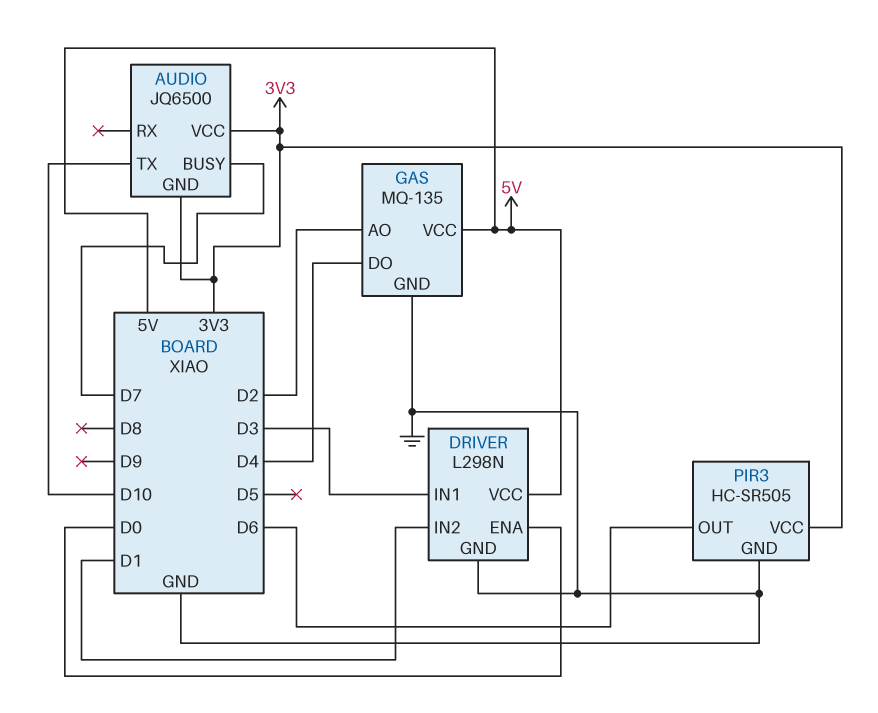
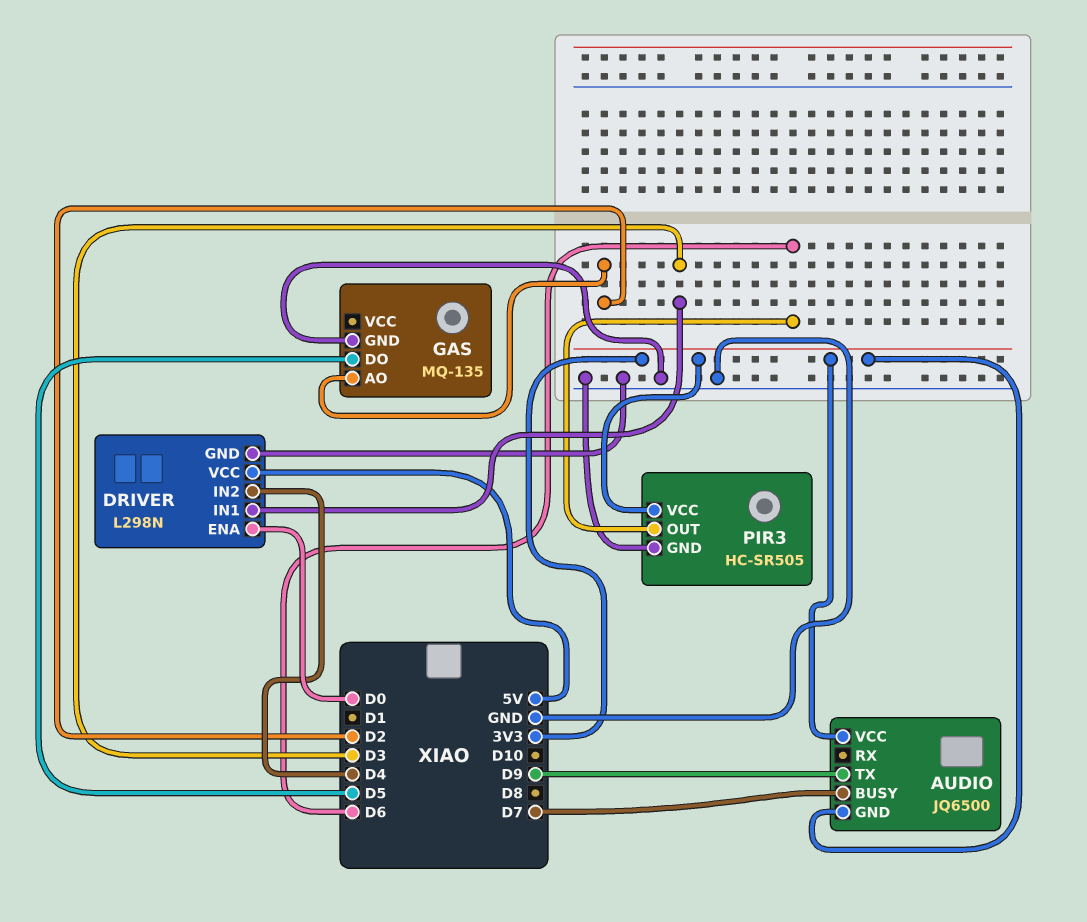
AUDIO pin TX: D10 -> D9
DRIVER pin IN2: D1 -> D4
GAS pin DO: D4 -> D5
GAS pin VCC: 5V -> none

